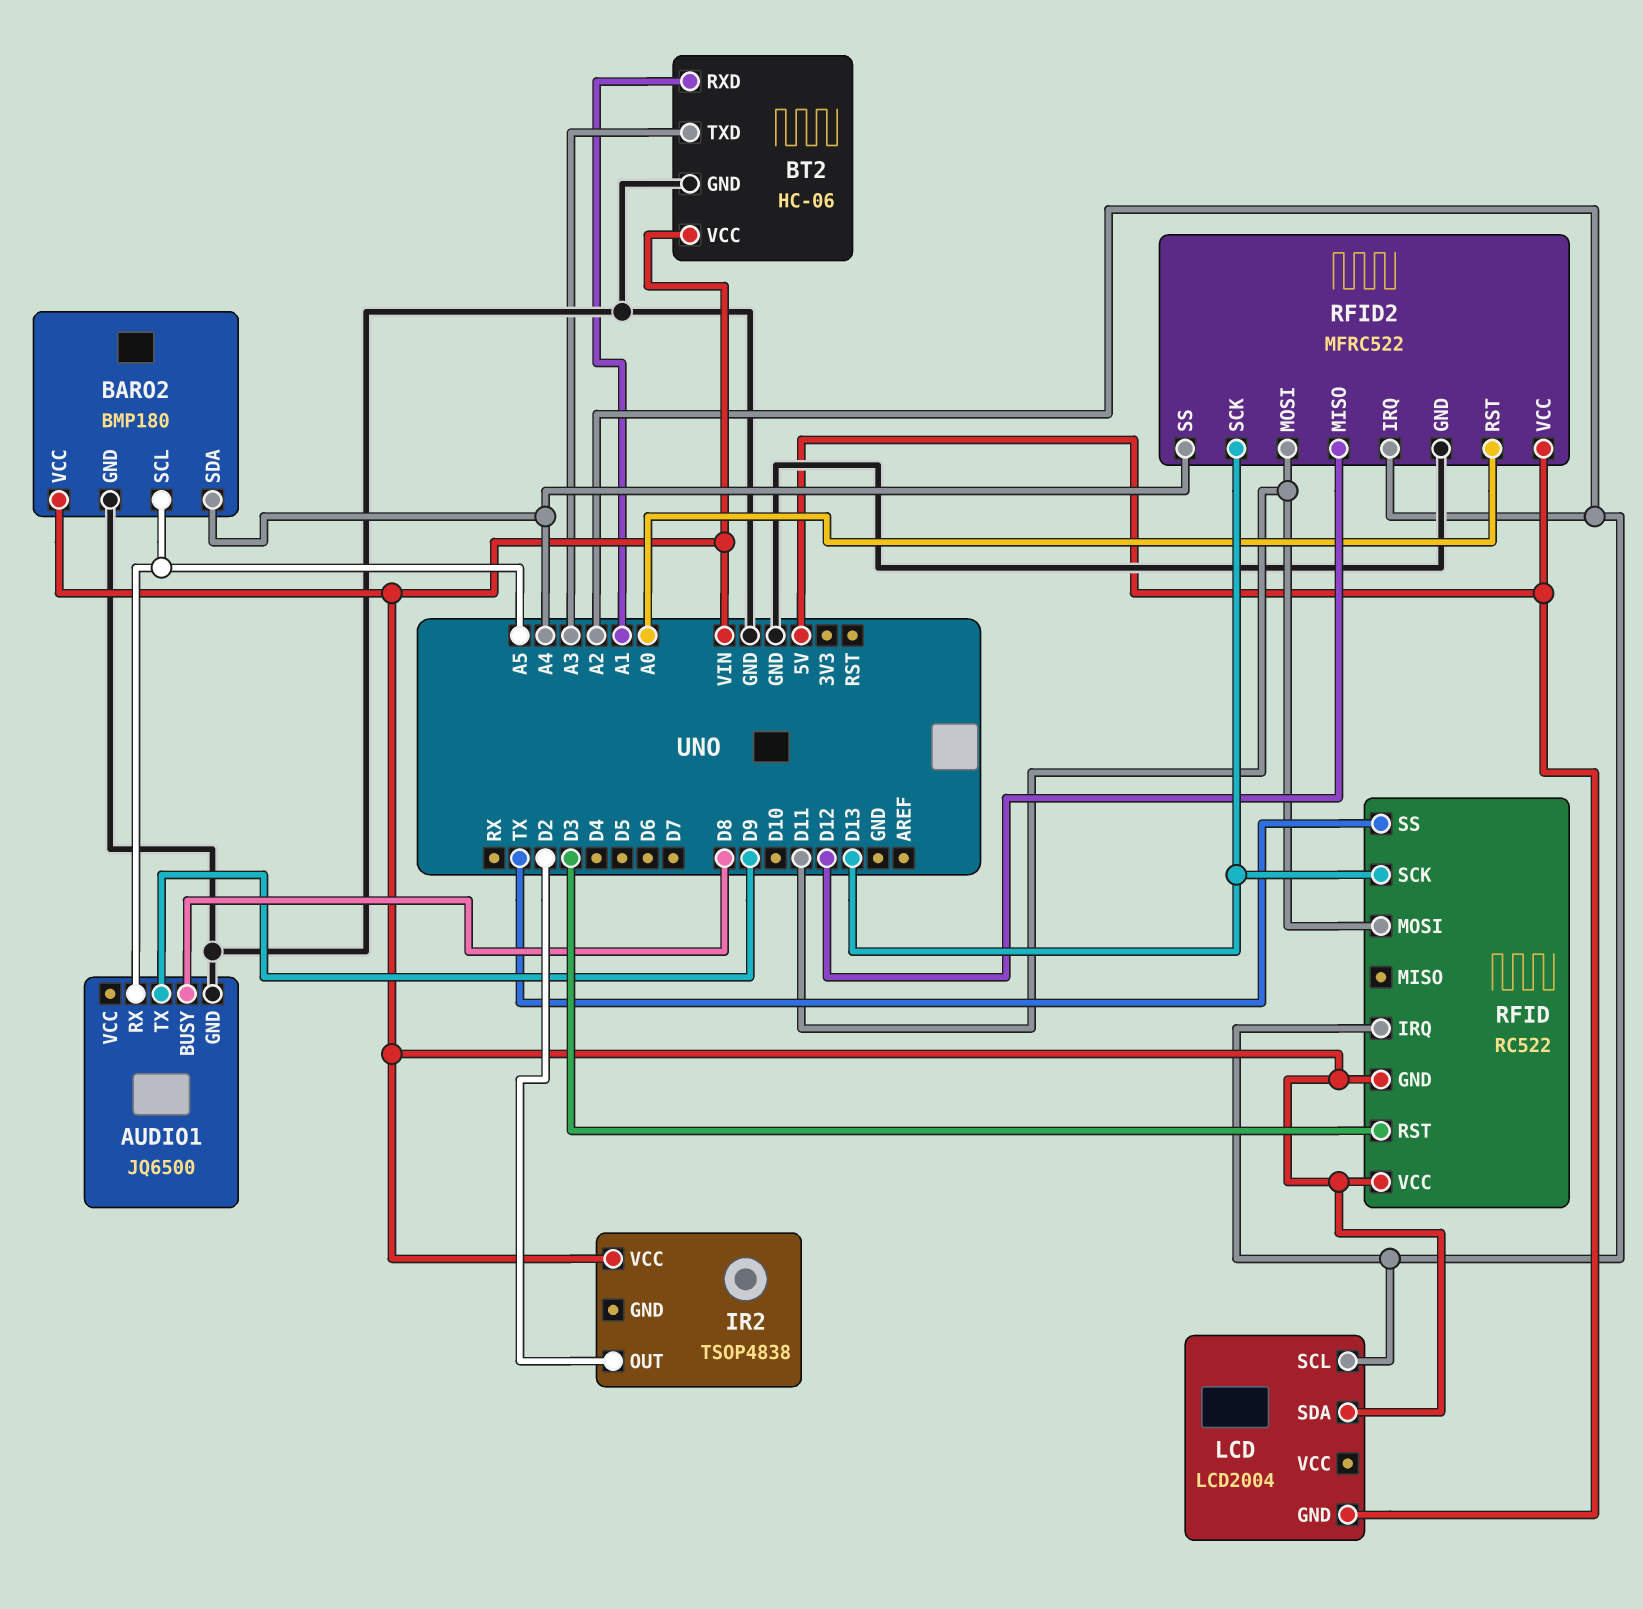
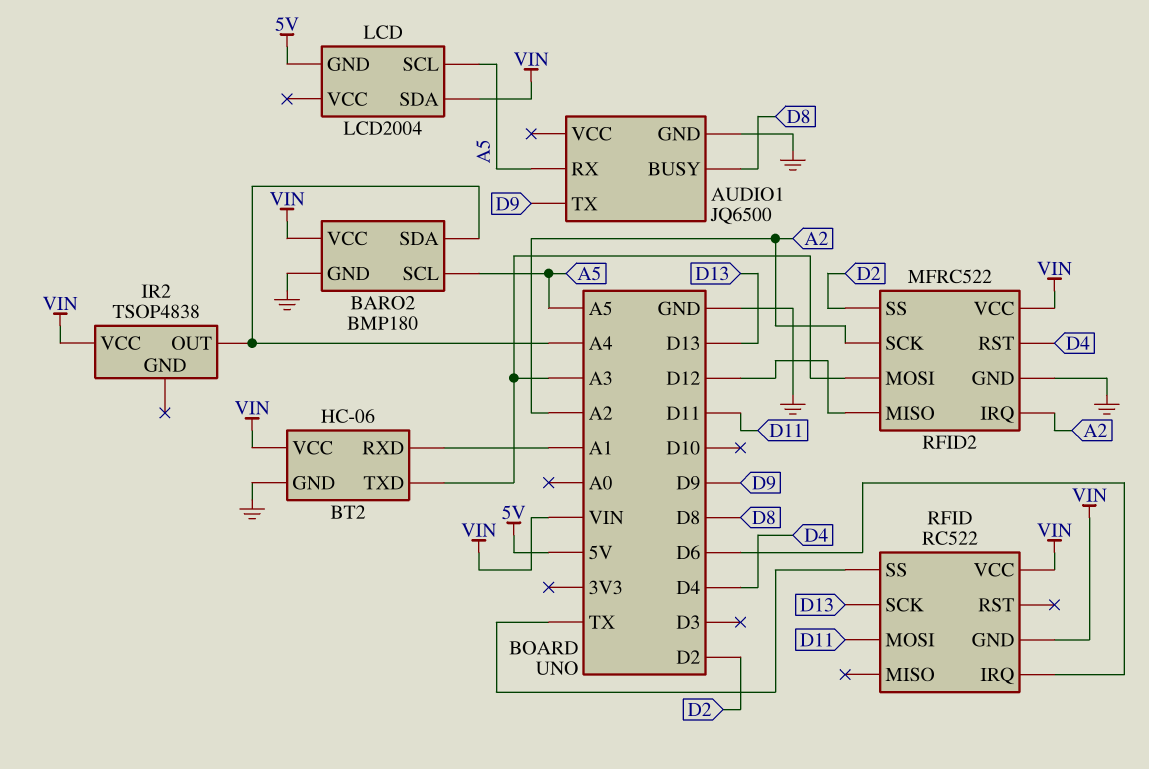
IR2 pin OUT: D2 -> A4
LCD pin SCL: A2 -> A5
RFID pin IRQ: A2 -> D6
RFID pin RST: D3 -> none
RFID2 pin MOSI: D11 -> A3
RFID2 pin RST: A0 -> D4
RFID2 pin SCK: D13 -> A2
RFID2 pin SS: A4 -> D2
RFID2 pin VCC: 5V -> VIN

